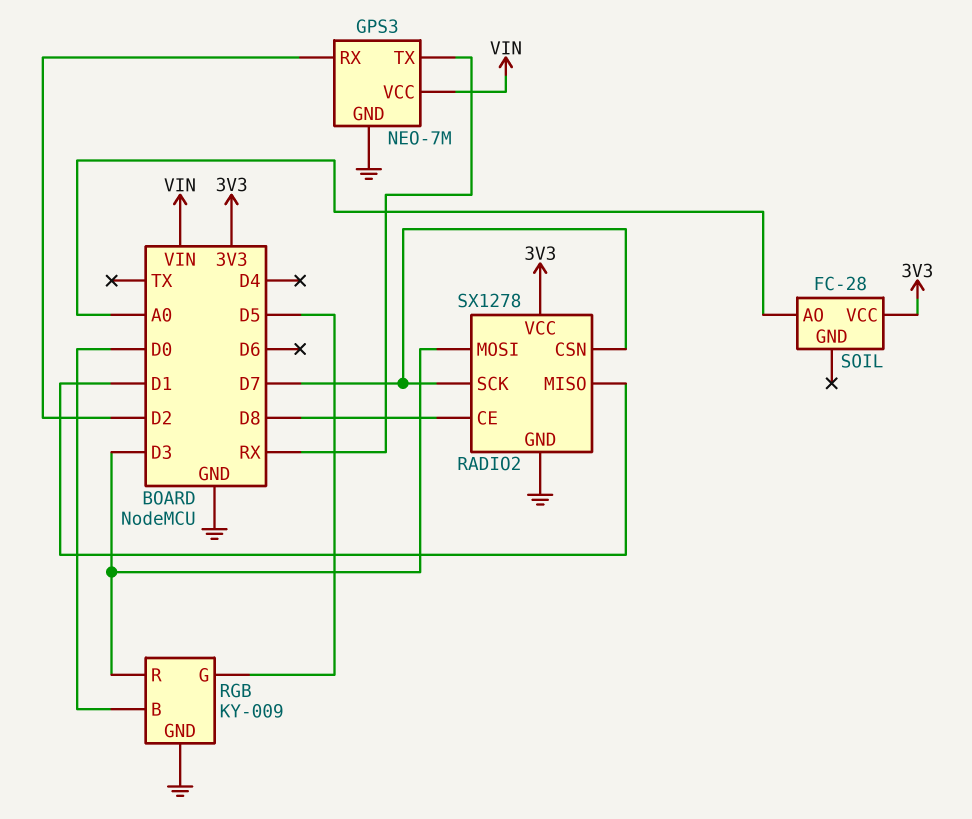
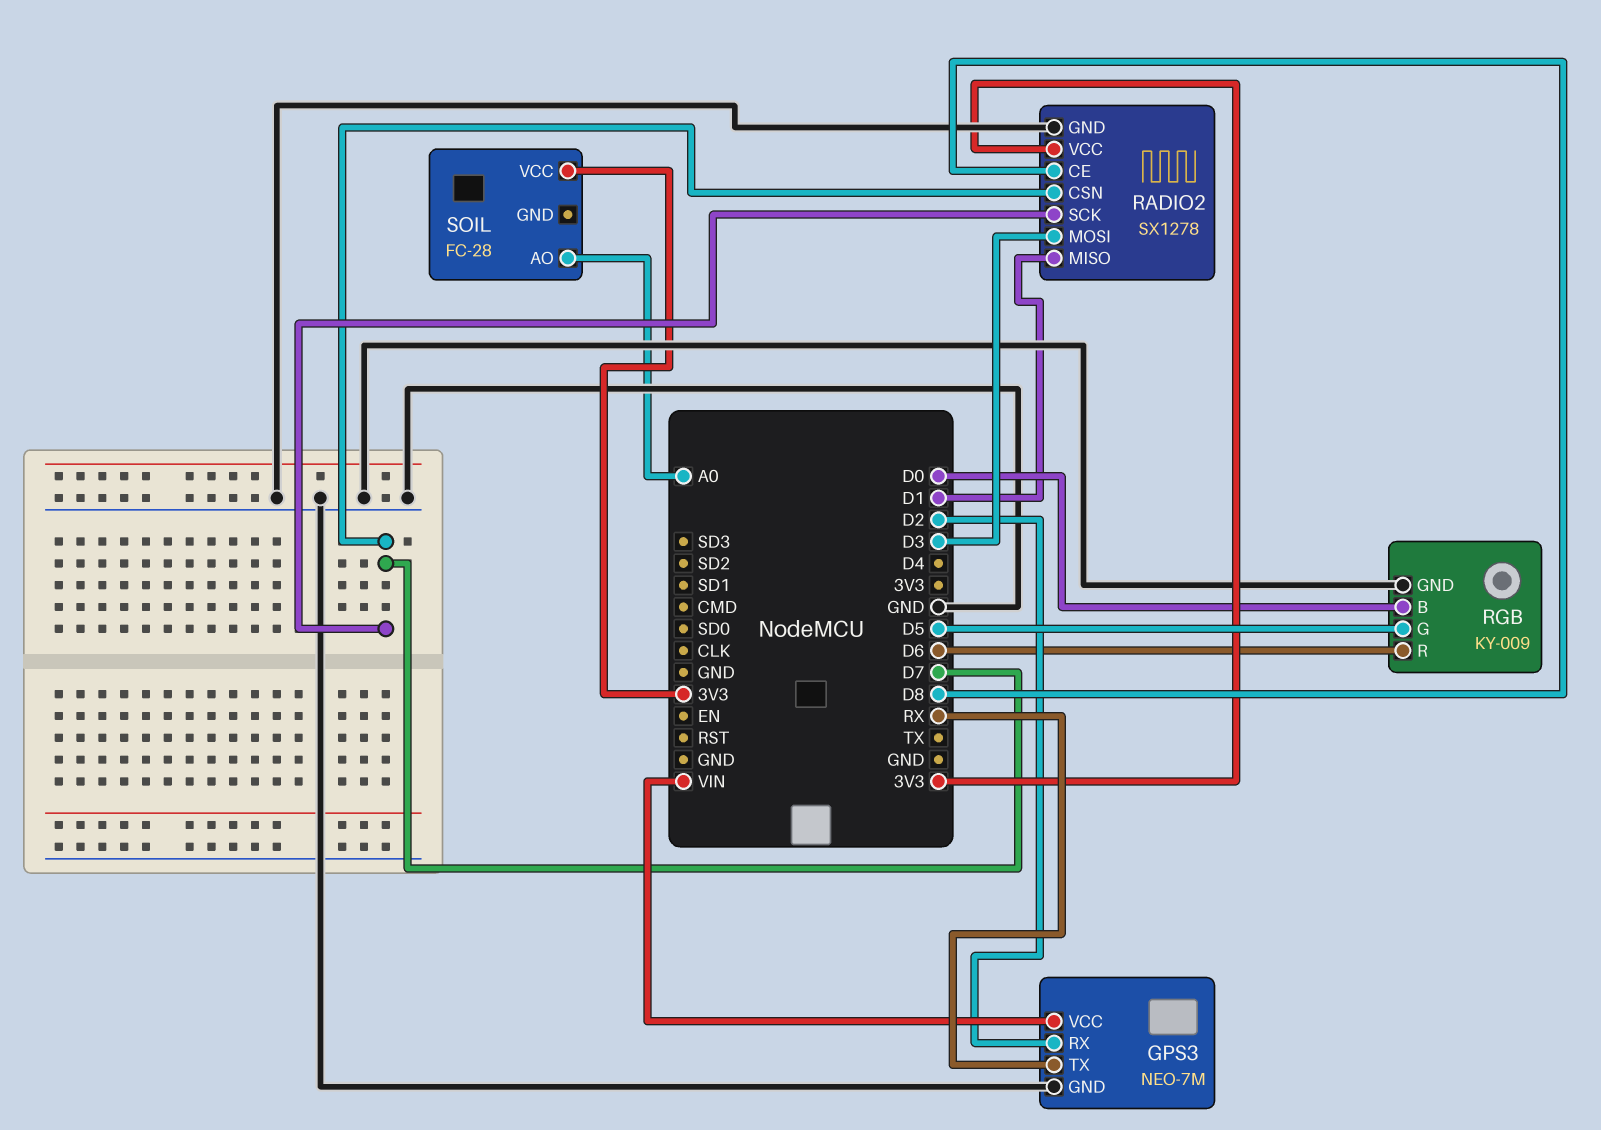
RGB pin R: D3 -> D6

